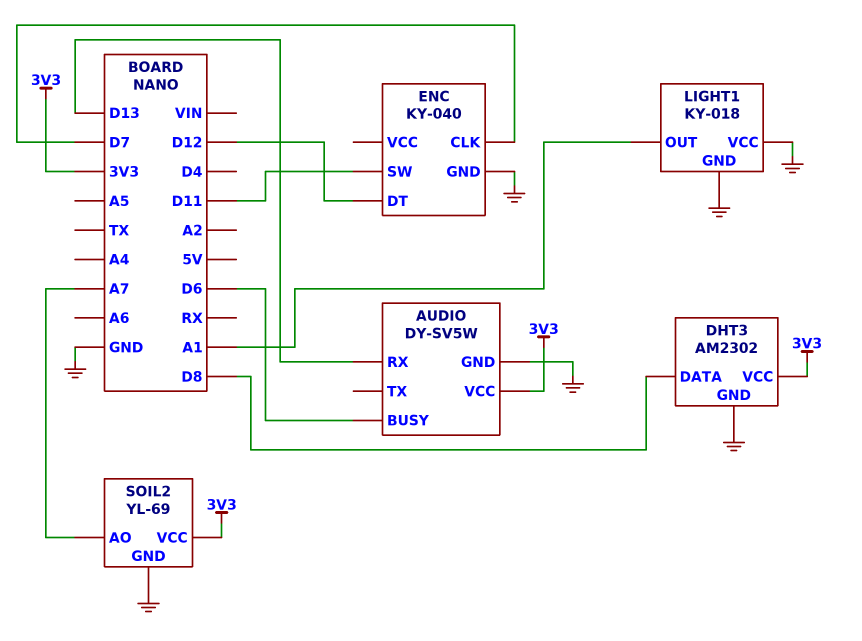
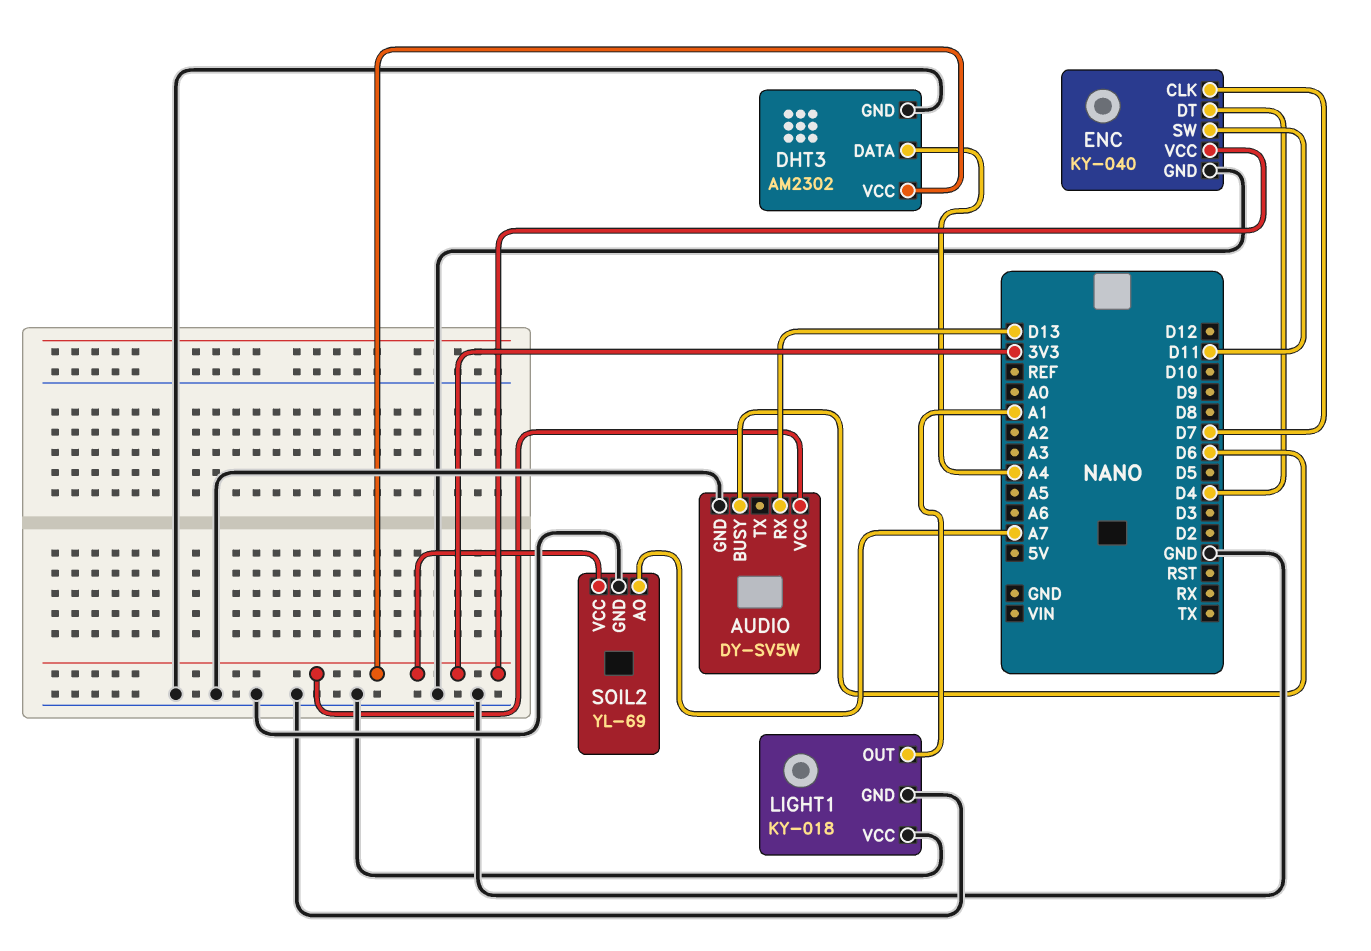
DHT3 pin DATA: D8 -> A4
ENC pin DT: D12 -> D4
ENC pin VCC: none -> 3V3

